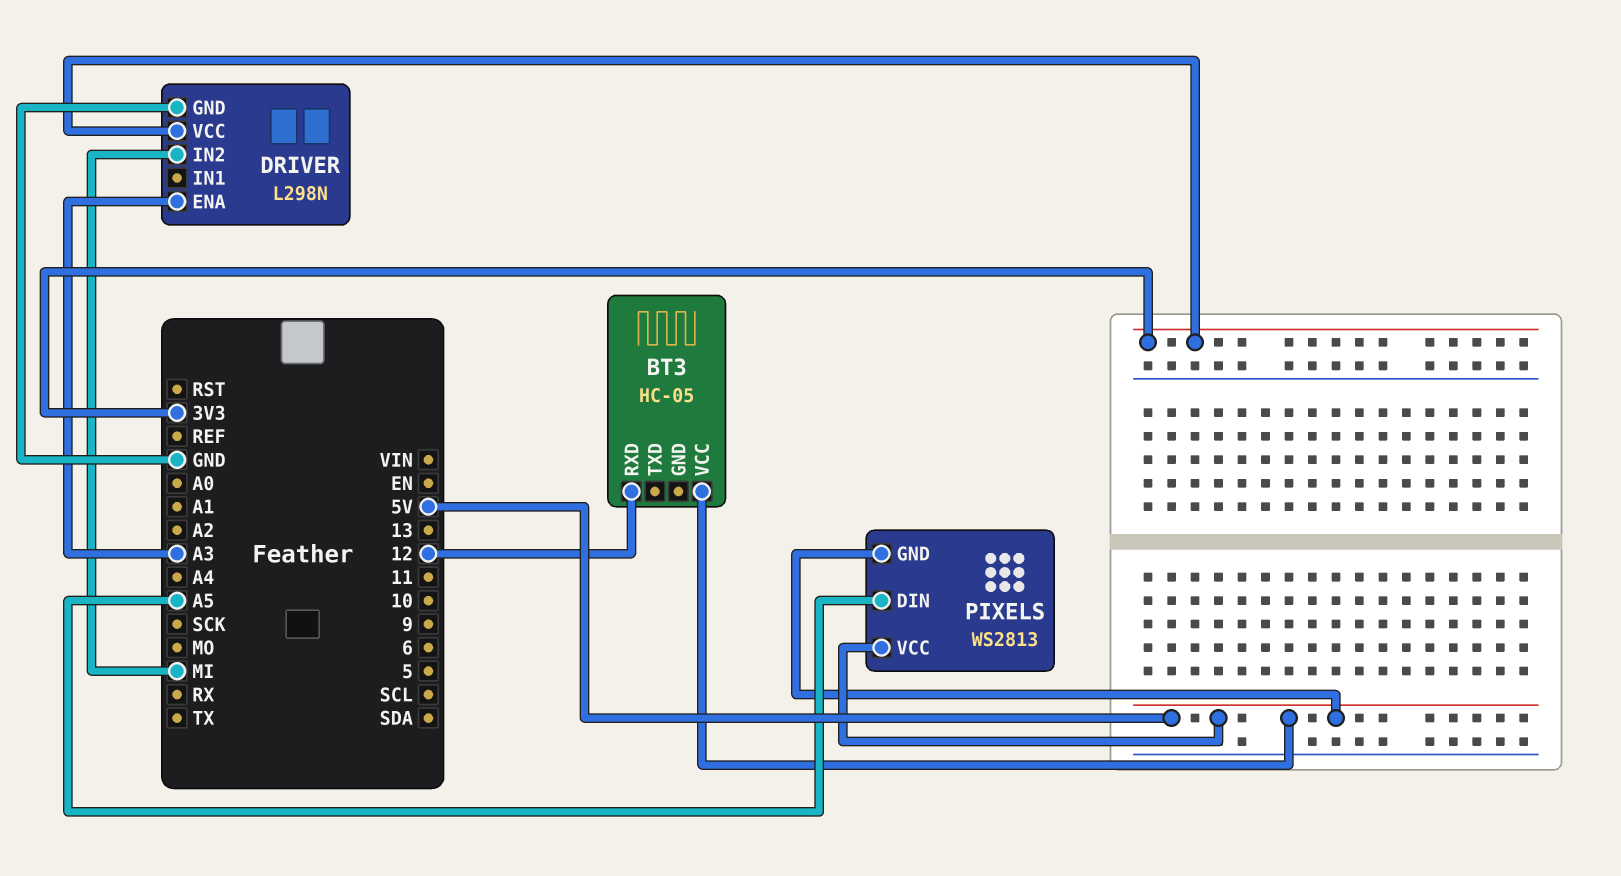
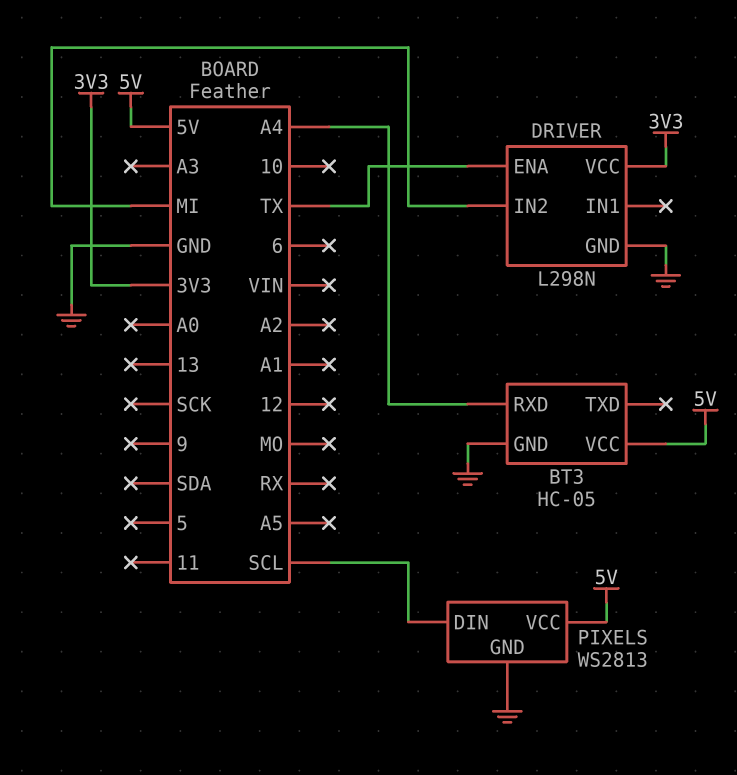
BT3 pin GND: none -> GND
BT3 pin RXD: 12 -> A4
DRIVER pin ENA: A3 -> TX
PIXELS pin DIN: A5 -> SCL
PIXELS pin GND: 5V -> GND

